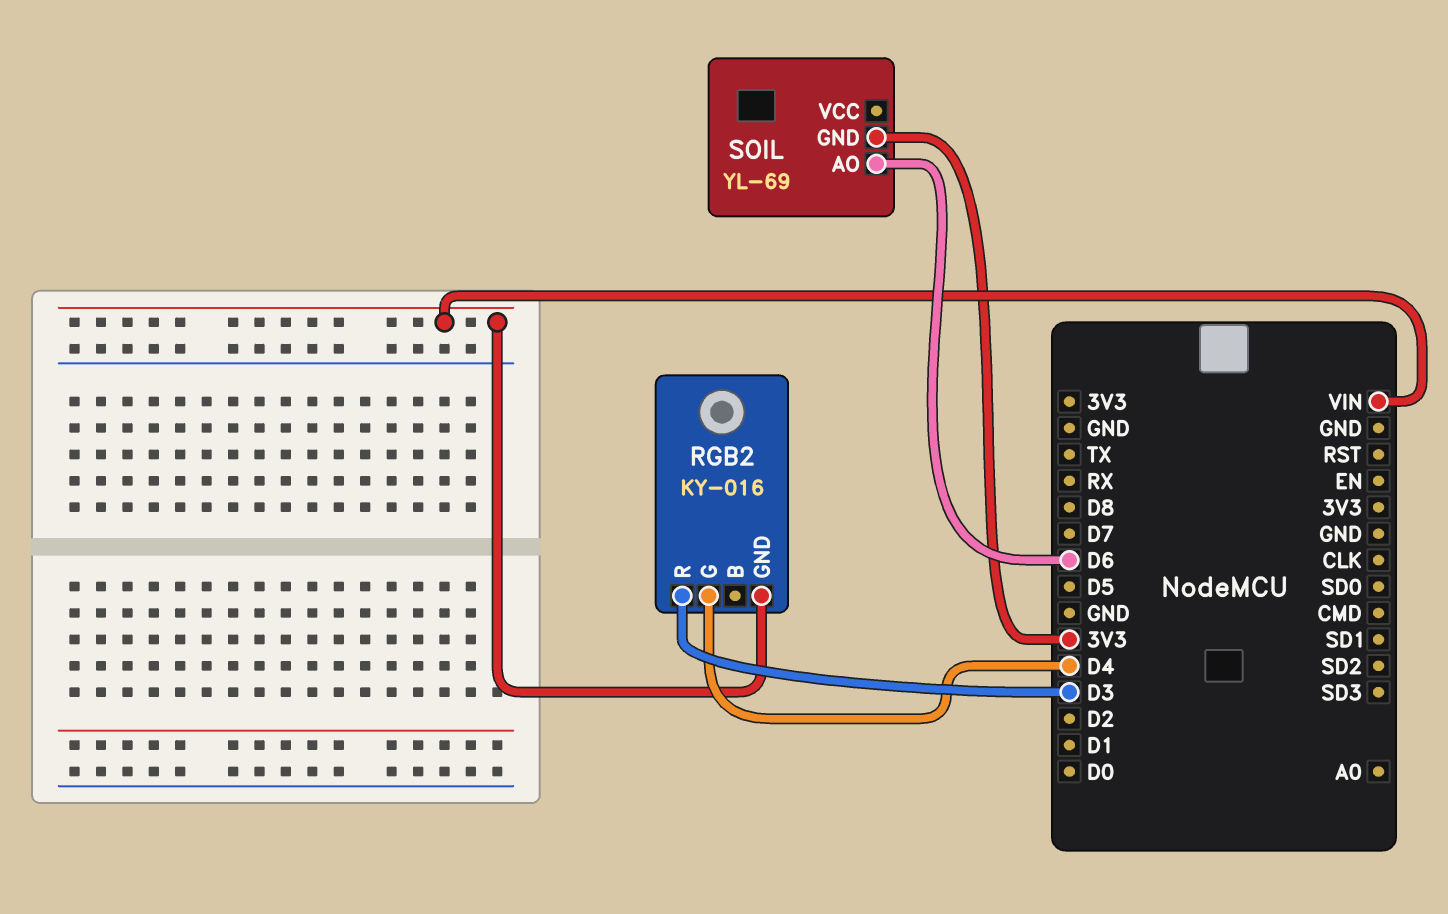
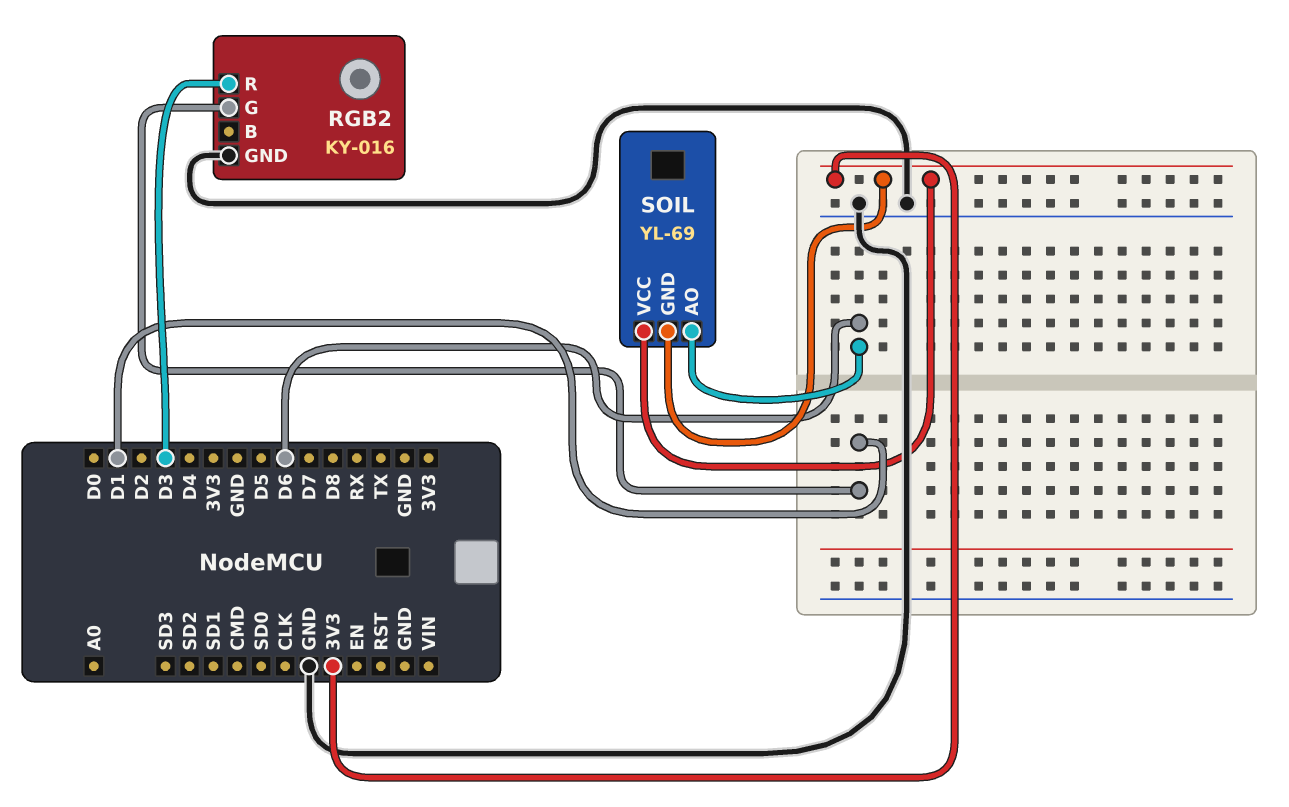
RGB2 pin G: D4 -> D1
RGB2 pin GND: VIN -> GND
SOIL pin VCC: none -> 3V3

